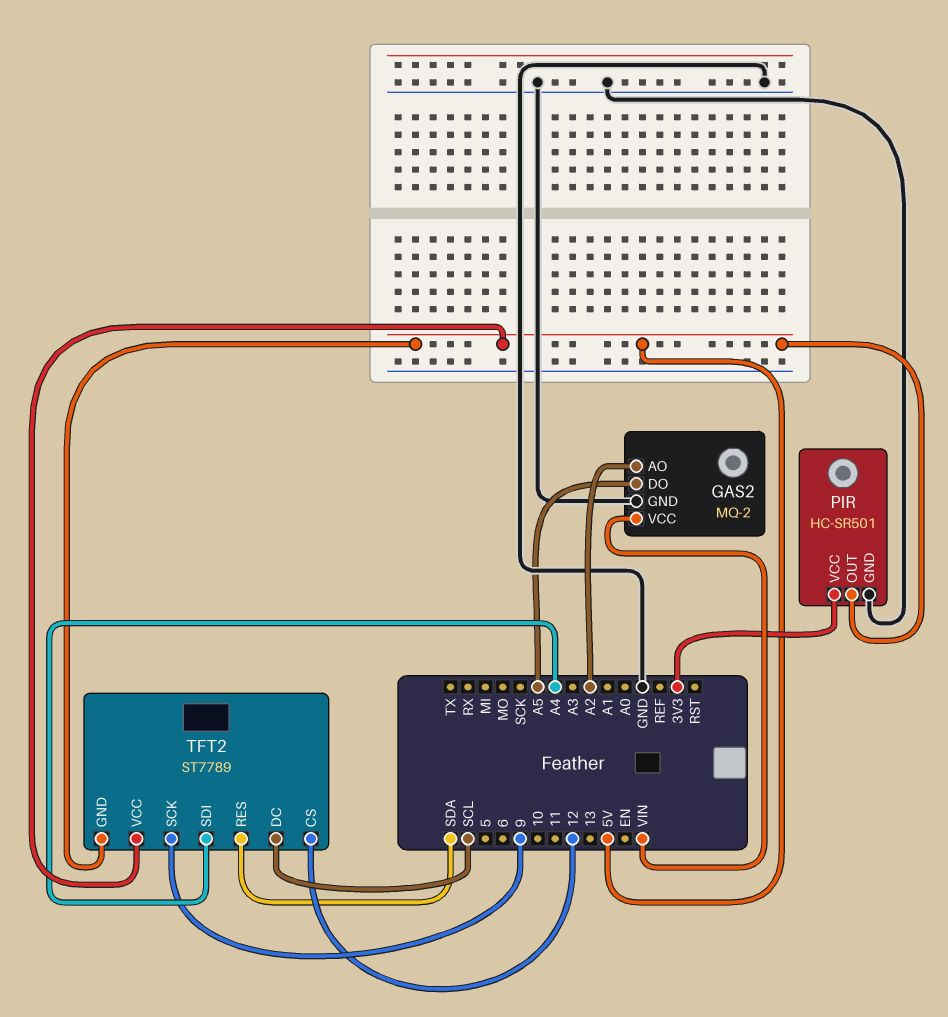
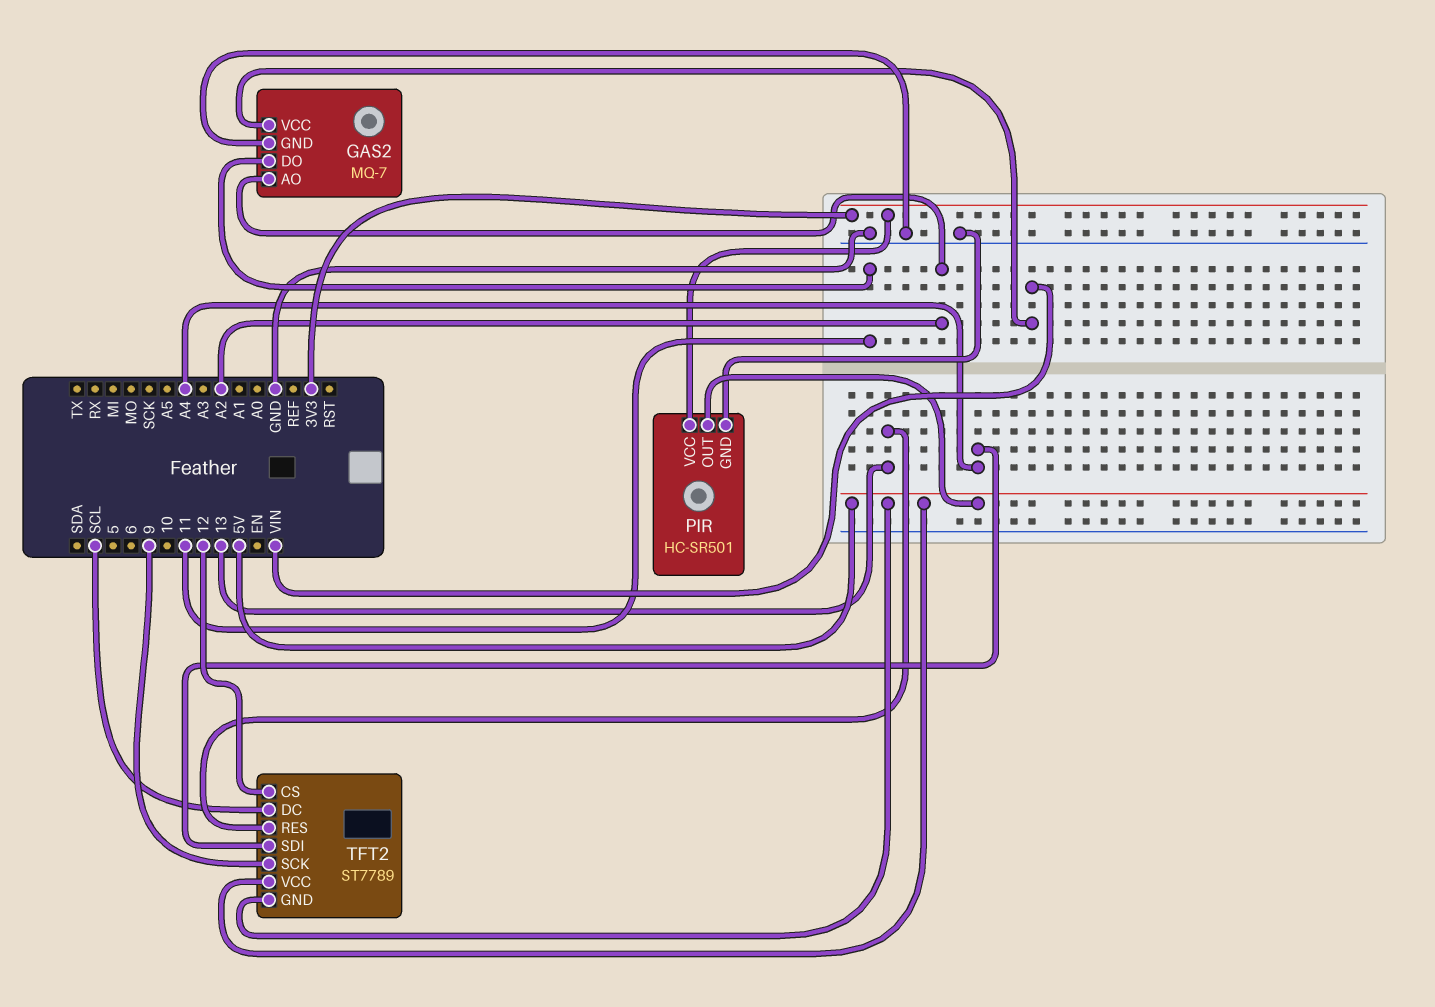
GAS2: MQ-2 -> MQ-7
GAS2 pin DO: A5 -> 11
TFT2 pin RES: SDA -> 13

